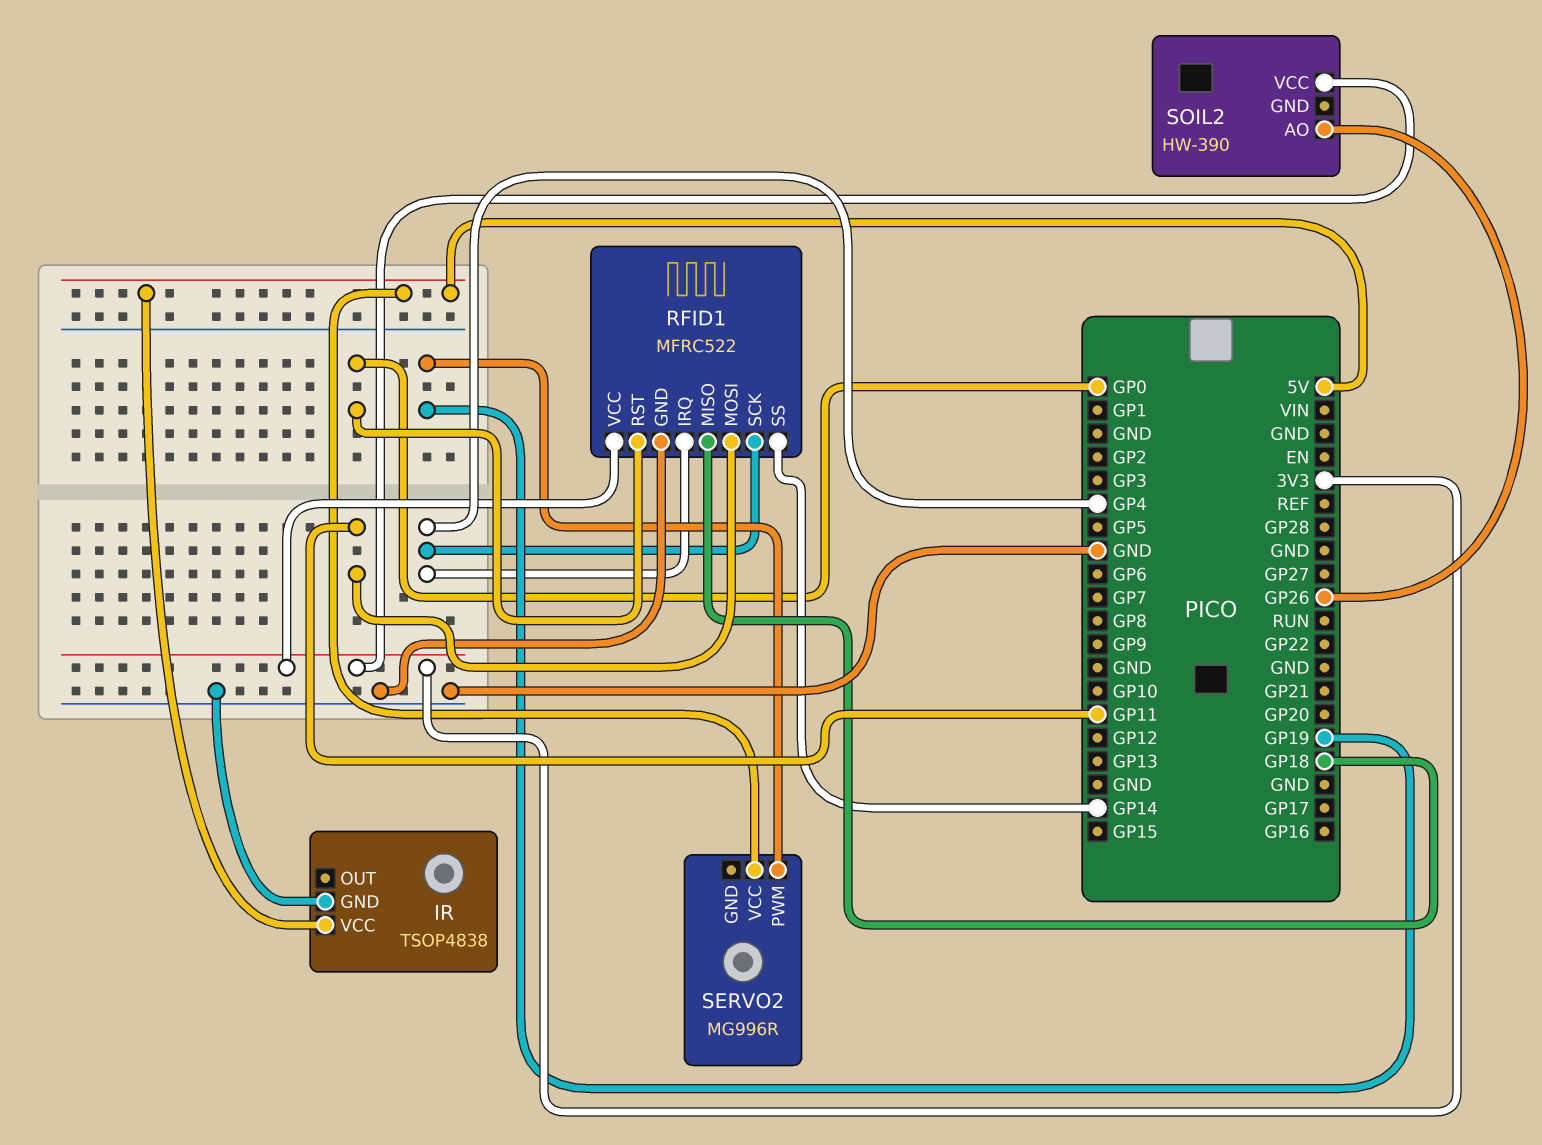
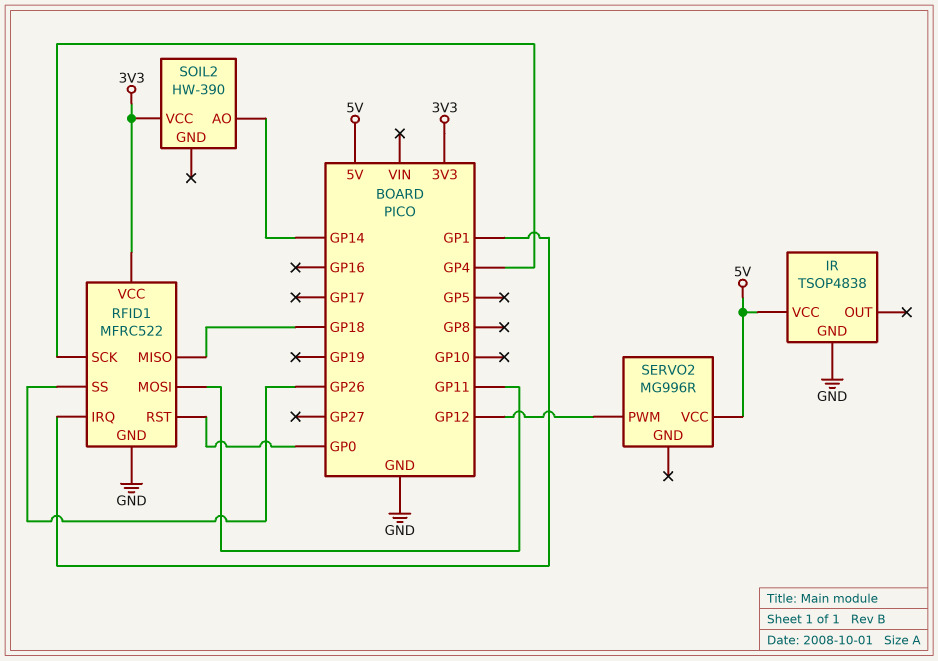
RFID1 pin IRQ: GP4 -> GP1
RFID1 pin SS: GP14 -> GP26
SERVO2 pin PWM: GP19 -> GP12
SOIL2 pin AO: GP26 -> GP14

